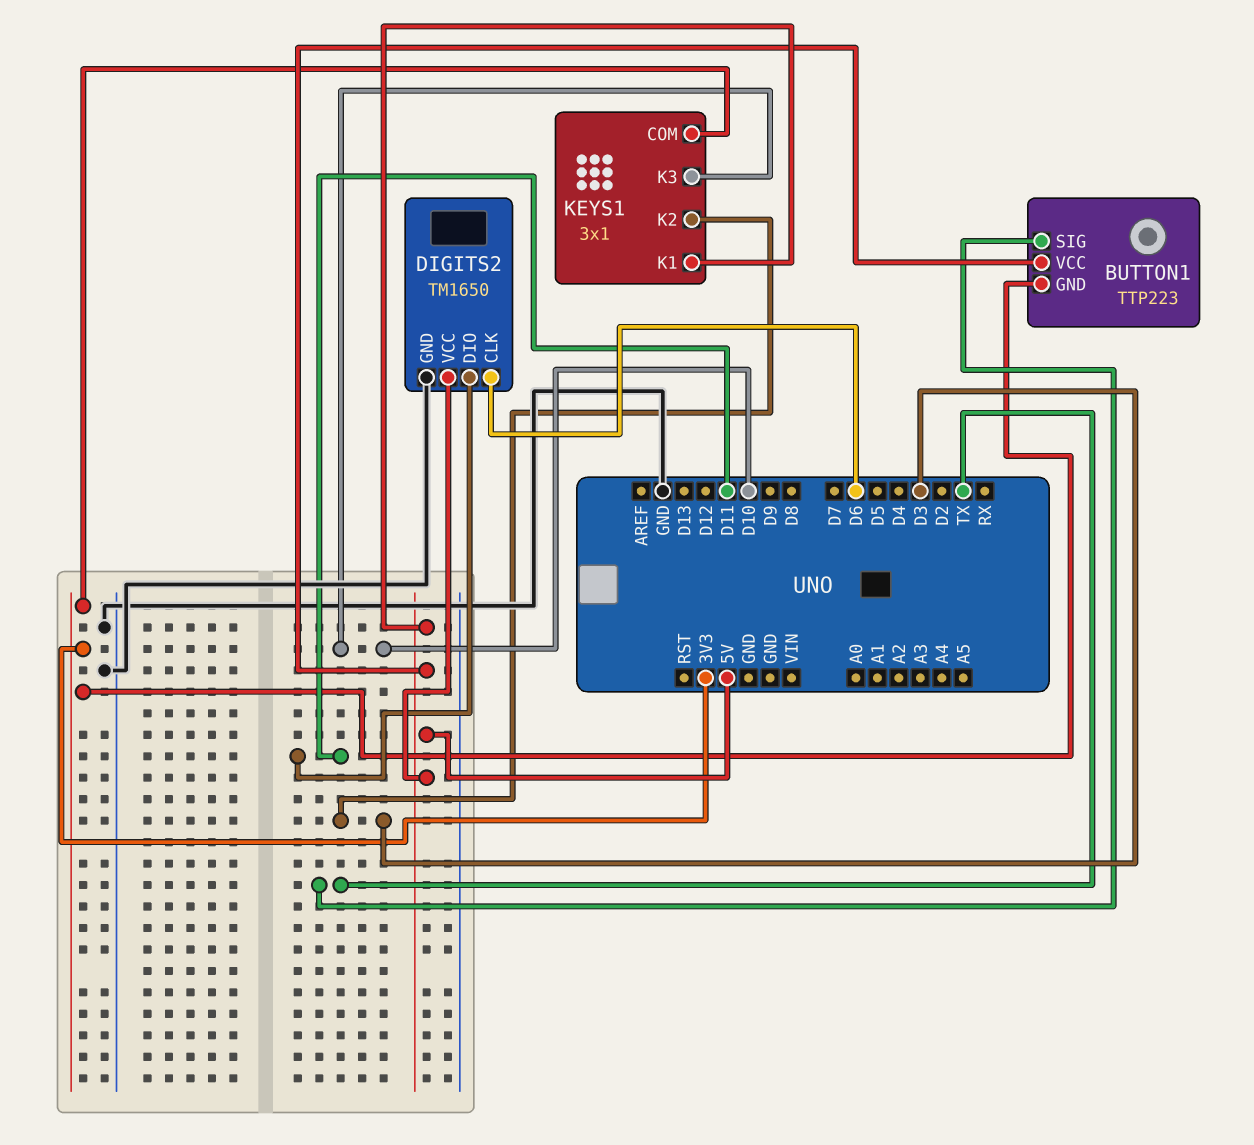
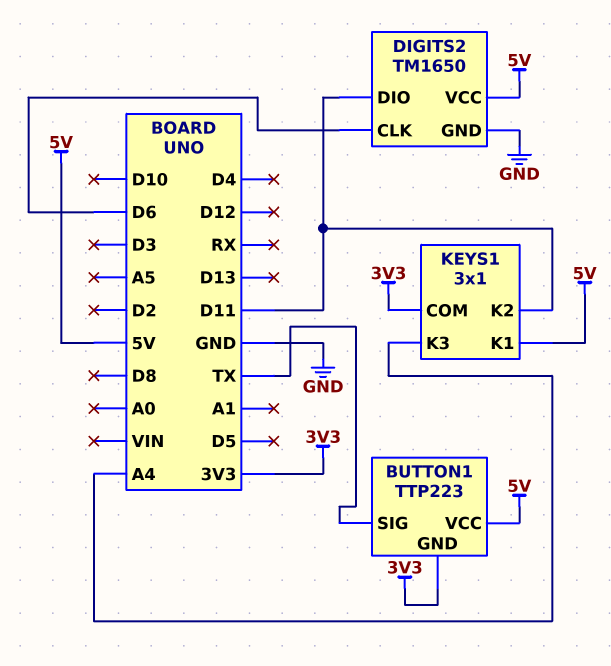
KEYS1 pin K2: D3 -> D11
KEYS1 pin K3: D10 -> A4

